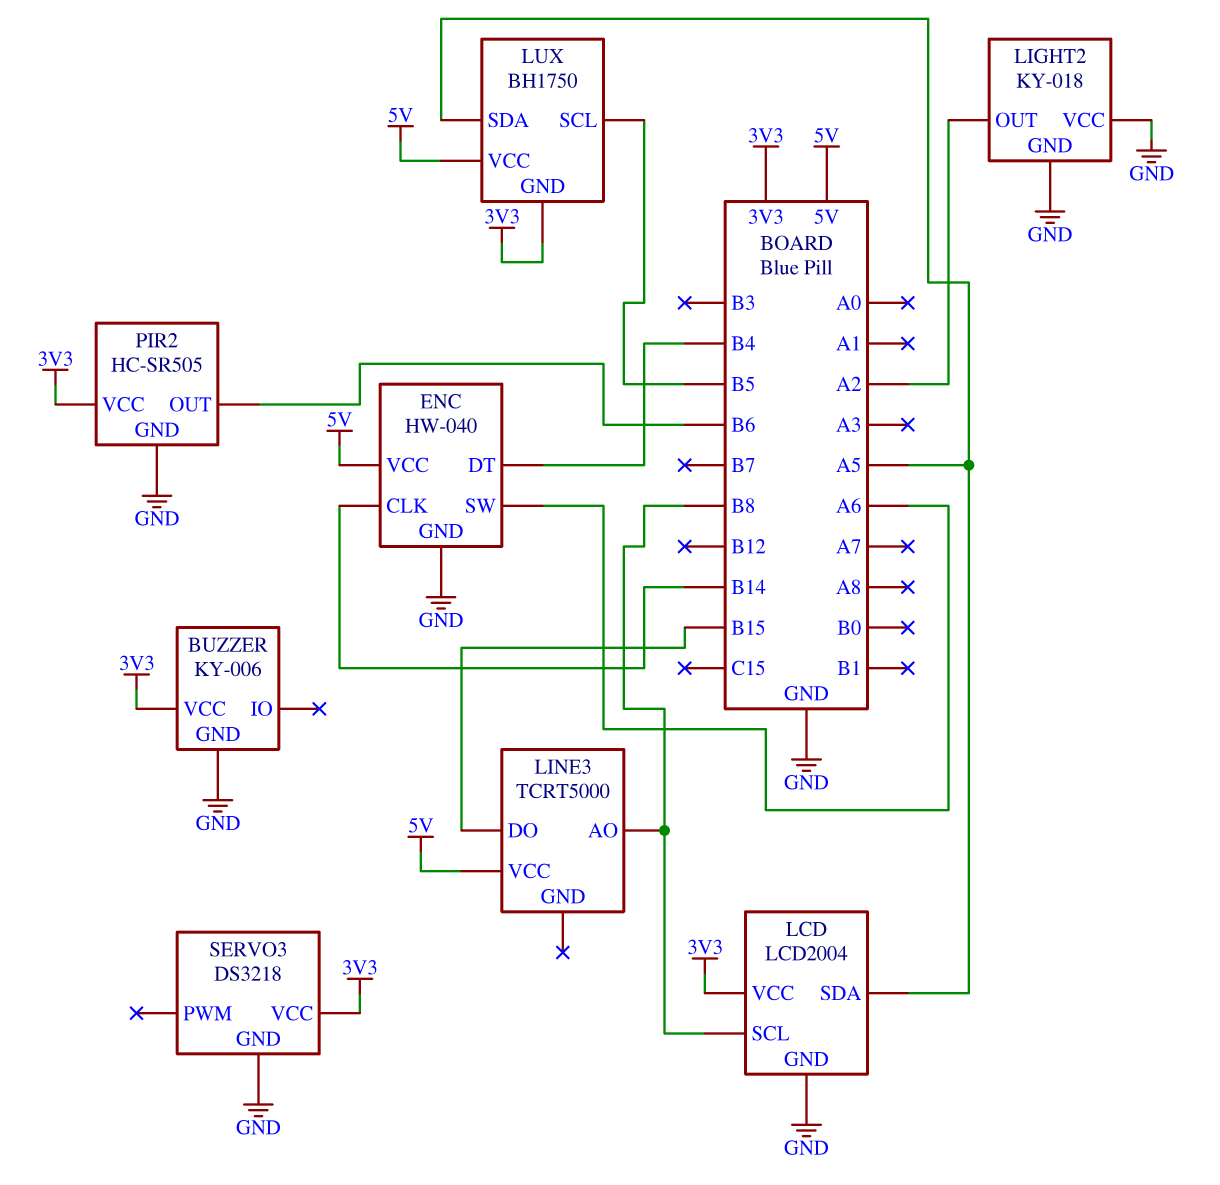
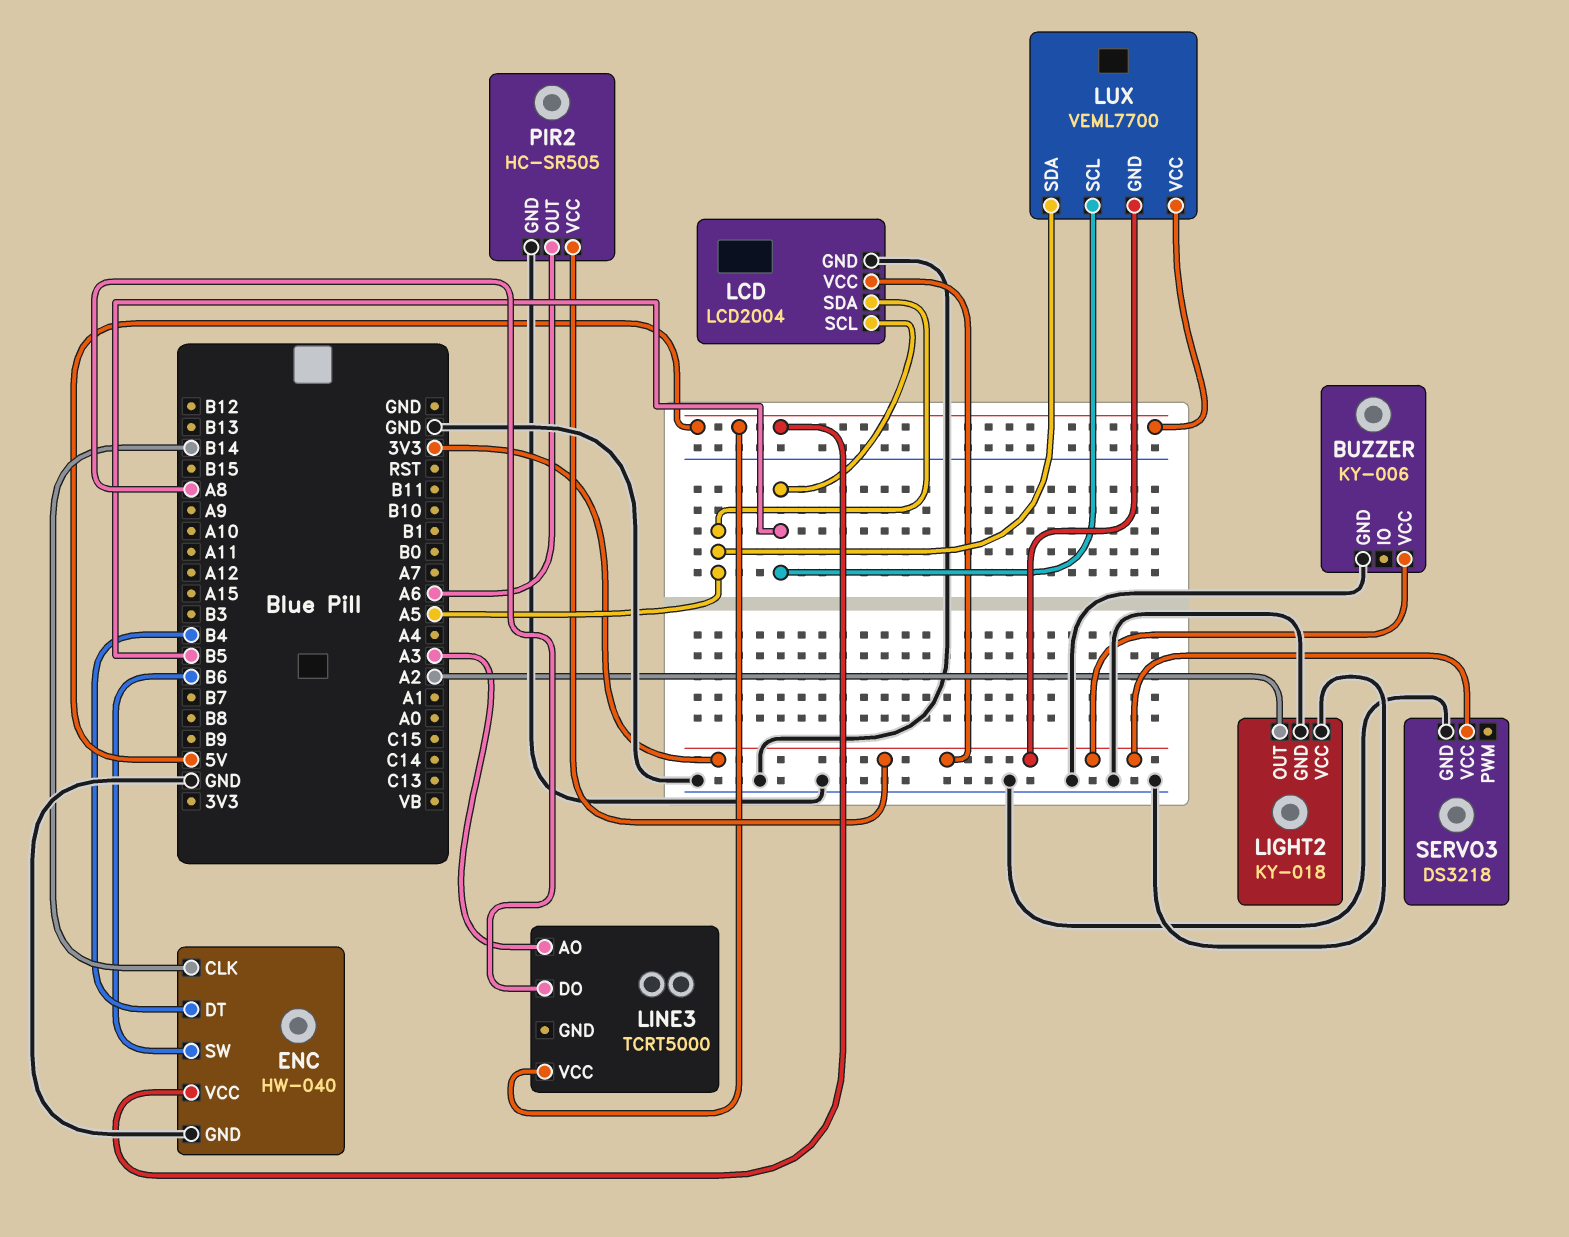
ENC pin SW: A6 -> B6
LCD pin SCL: B8 -> B5
LINE3 pin AO: B8 -> A3
LINE3 pin DO: B15 -> A8
LUX: BH1750 -> VEML7700
PIR2 pin OUT: B6 -> A6

